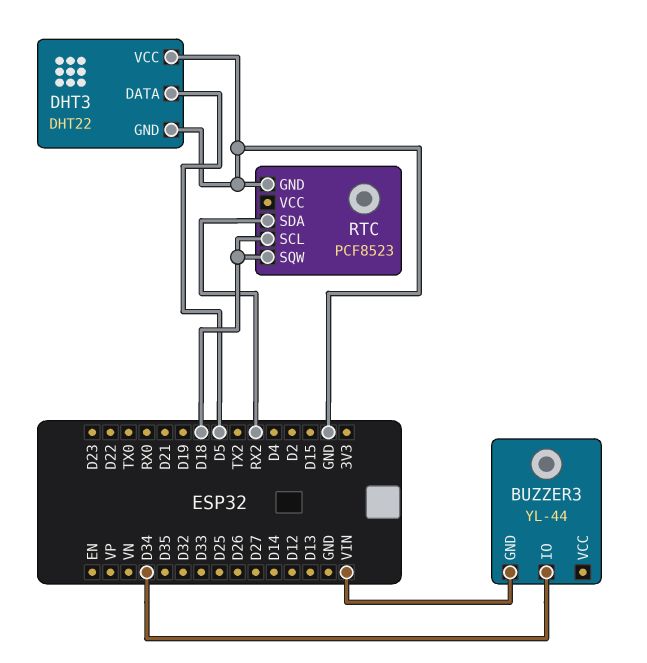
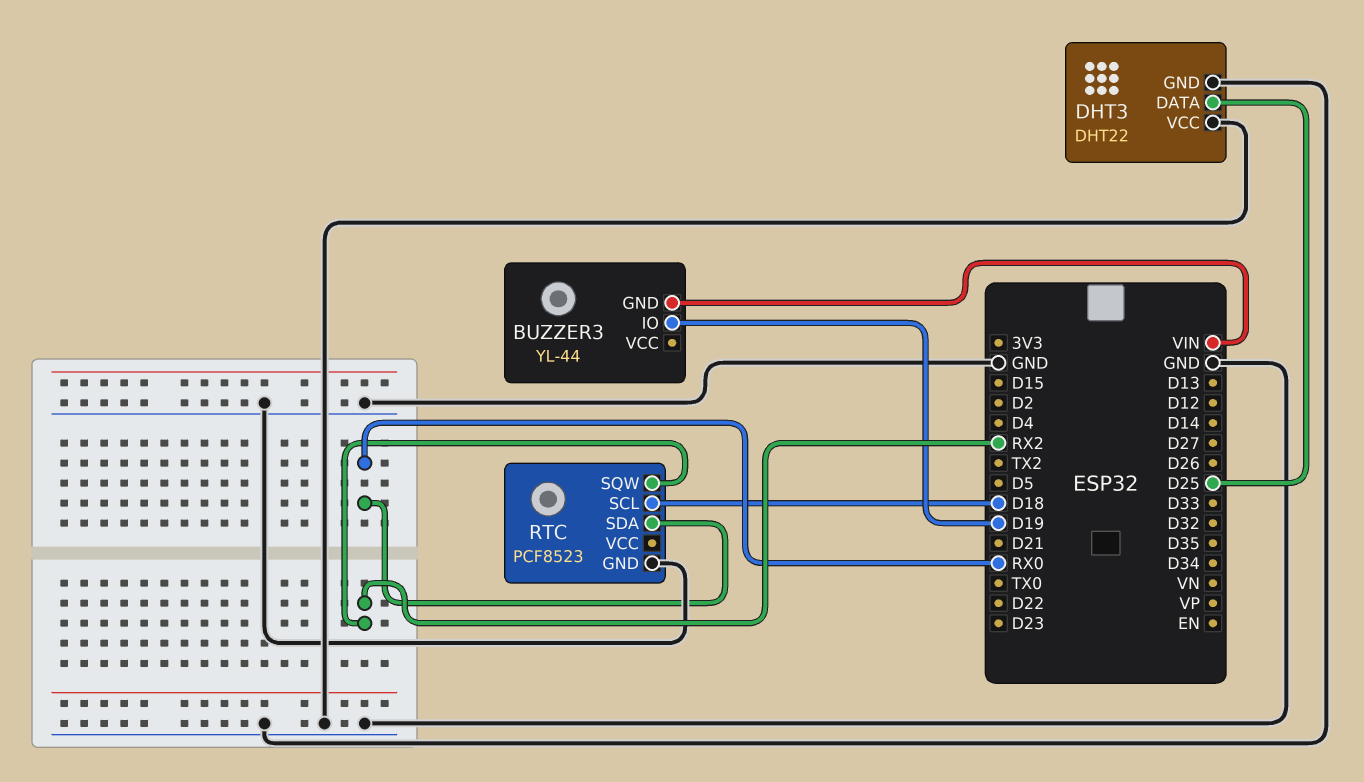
BUZZER3 pin IO: D34 -> D19
DHT3 pin DATA: D5 -> D25
RTC pin SDA: RX2 -> RX0
RTC pin SQW: D18 -> RX2

